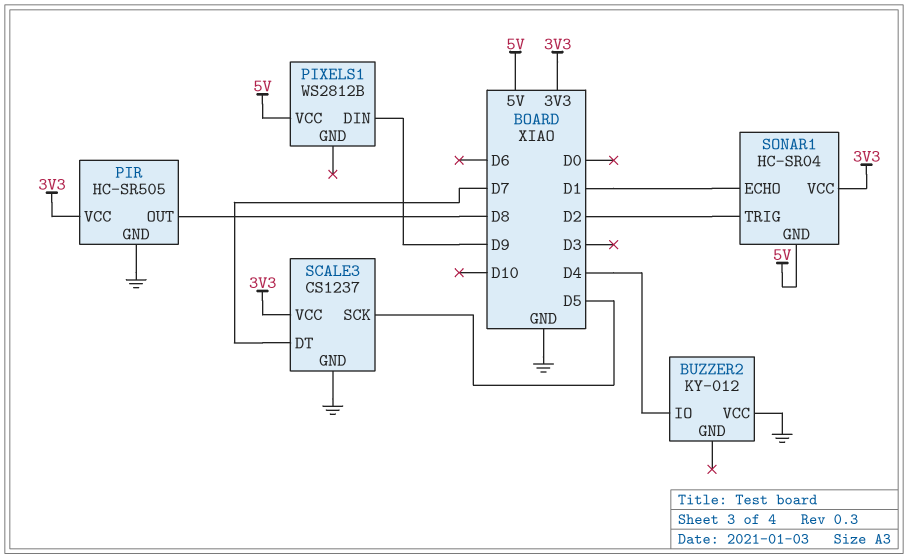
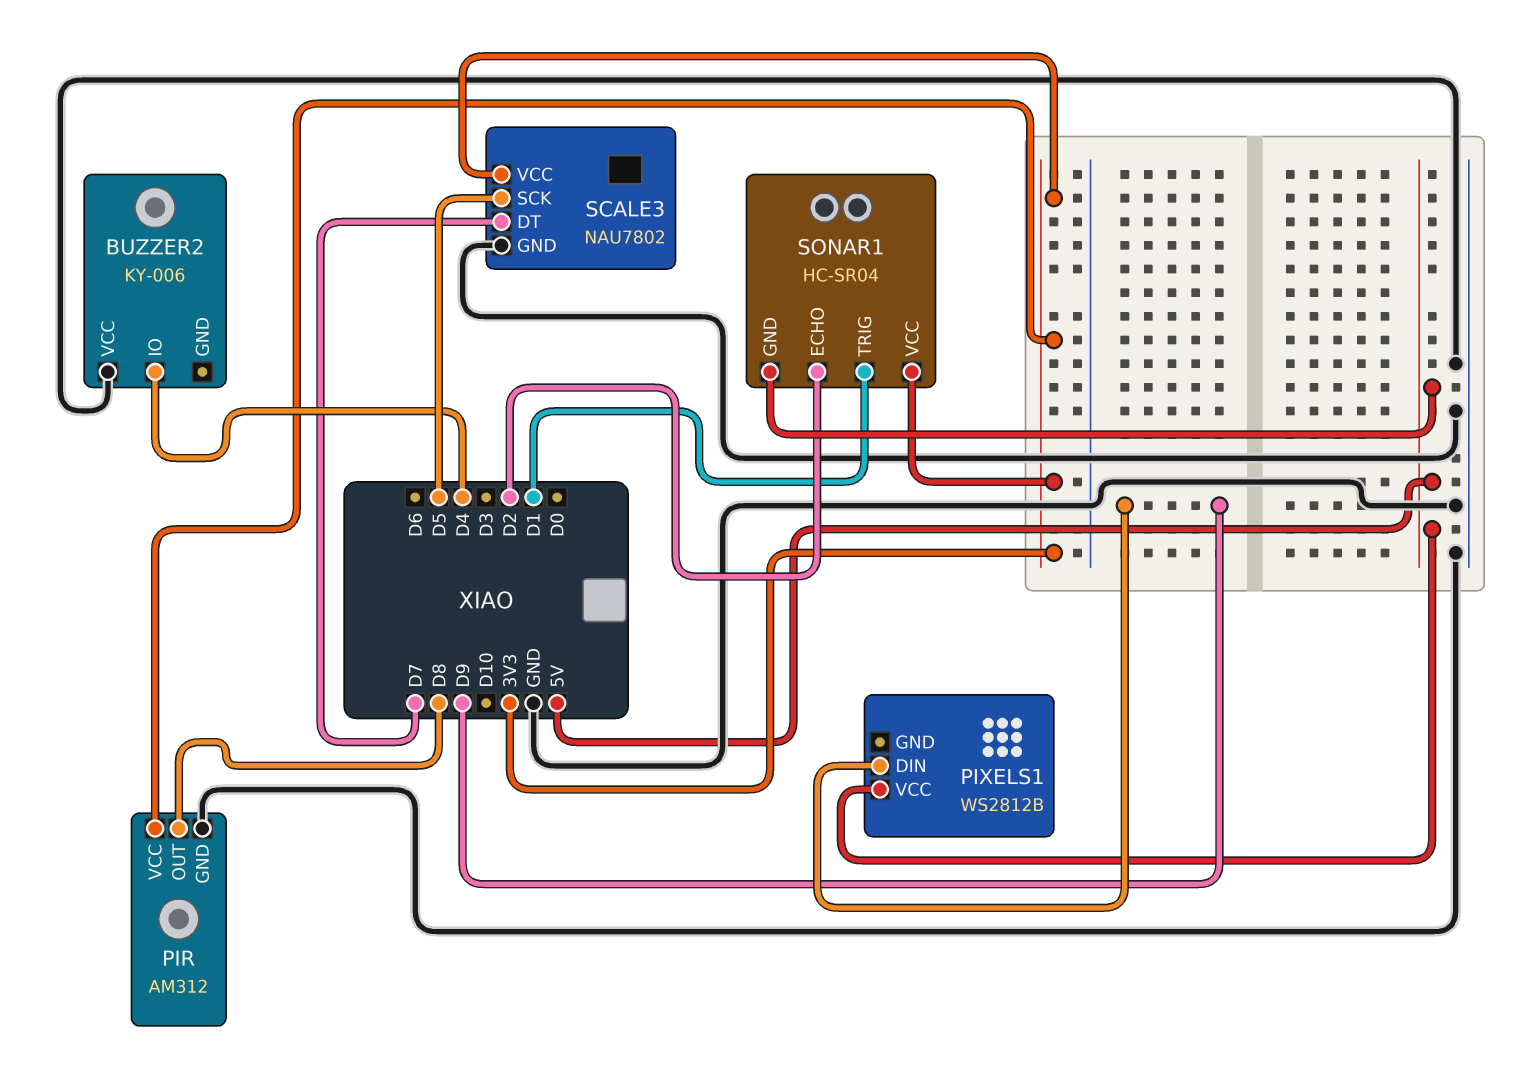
BUZZER2: KY-012 -> KY-006
PIR: HC-SR505 -> AM312
SCALE3: CS1237 -> NAU7802
SONAR1 pin ECHO: D1 -> D2
SONAR1 pin TRIG: D2 -> D1

